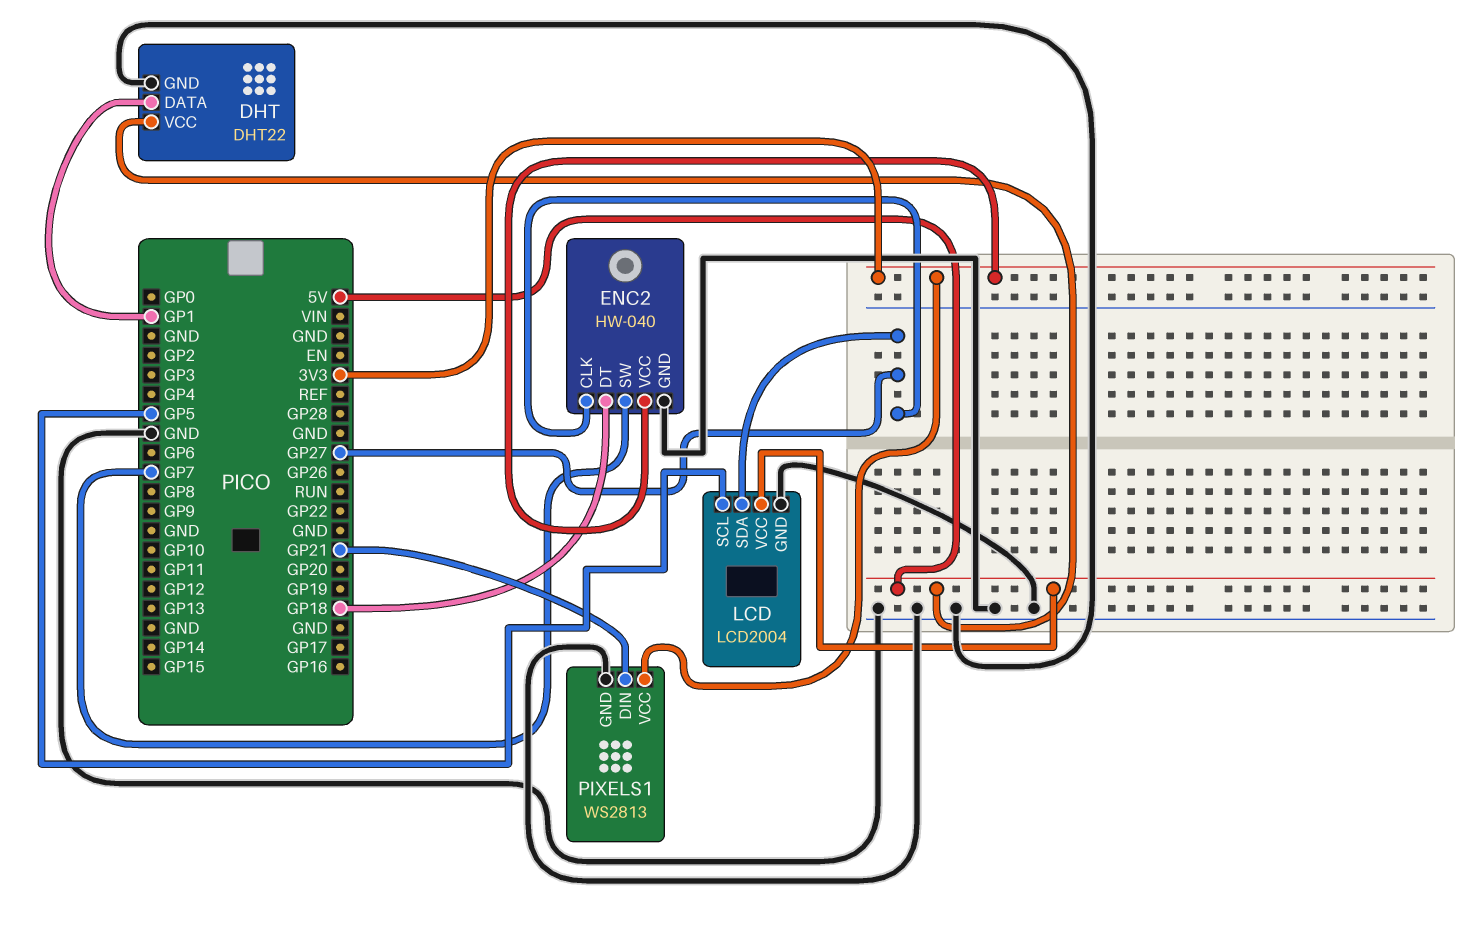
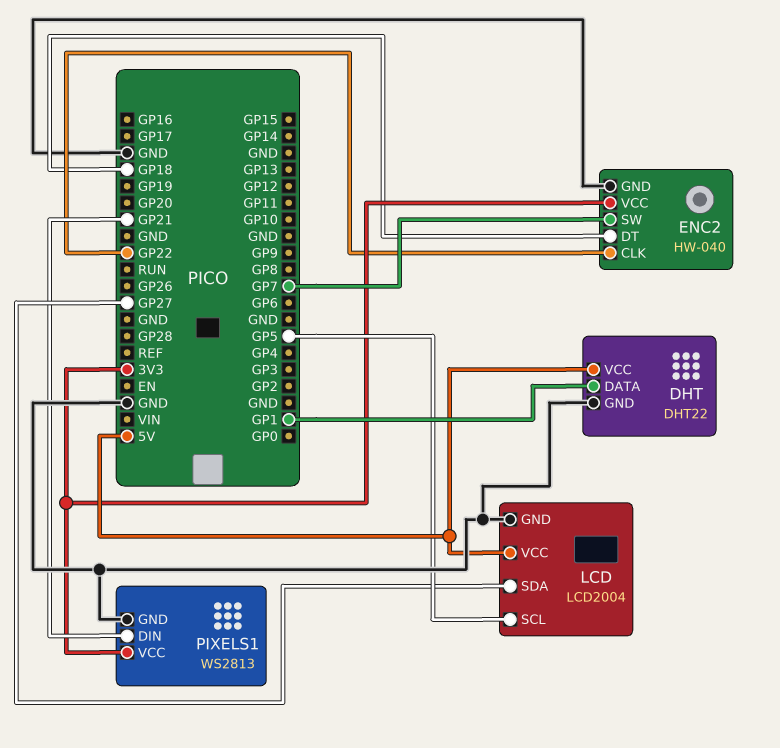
ENC2 pin CLK: GP27 -> GP22

